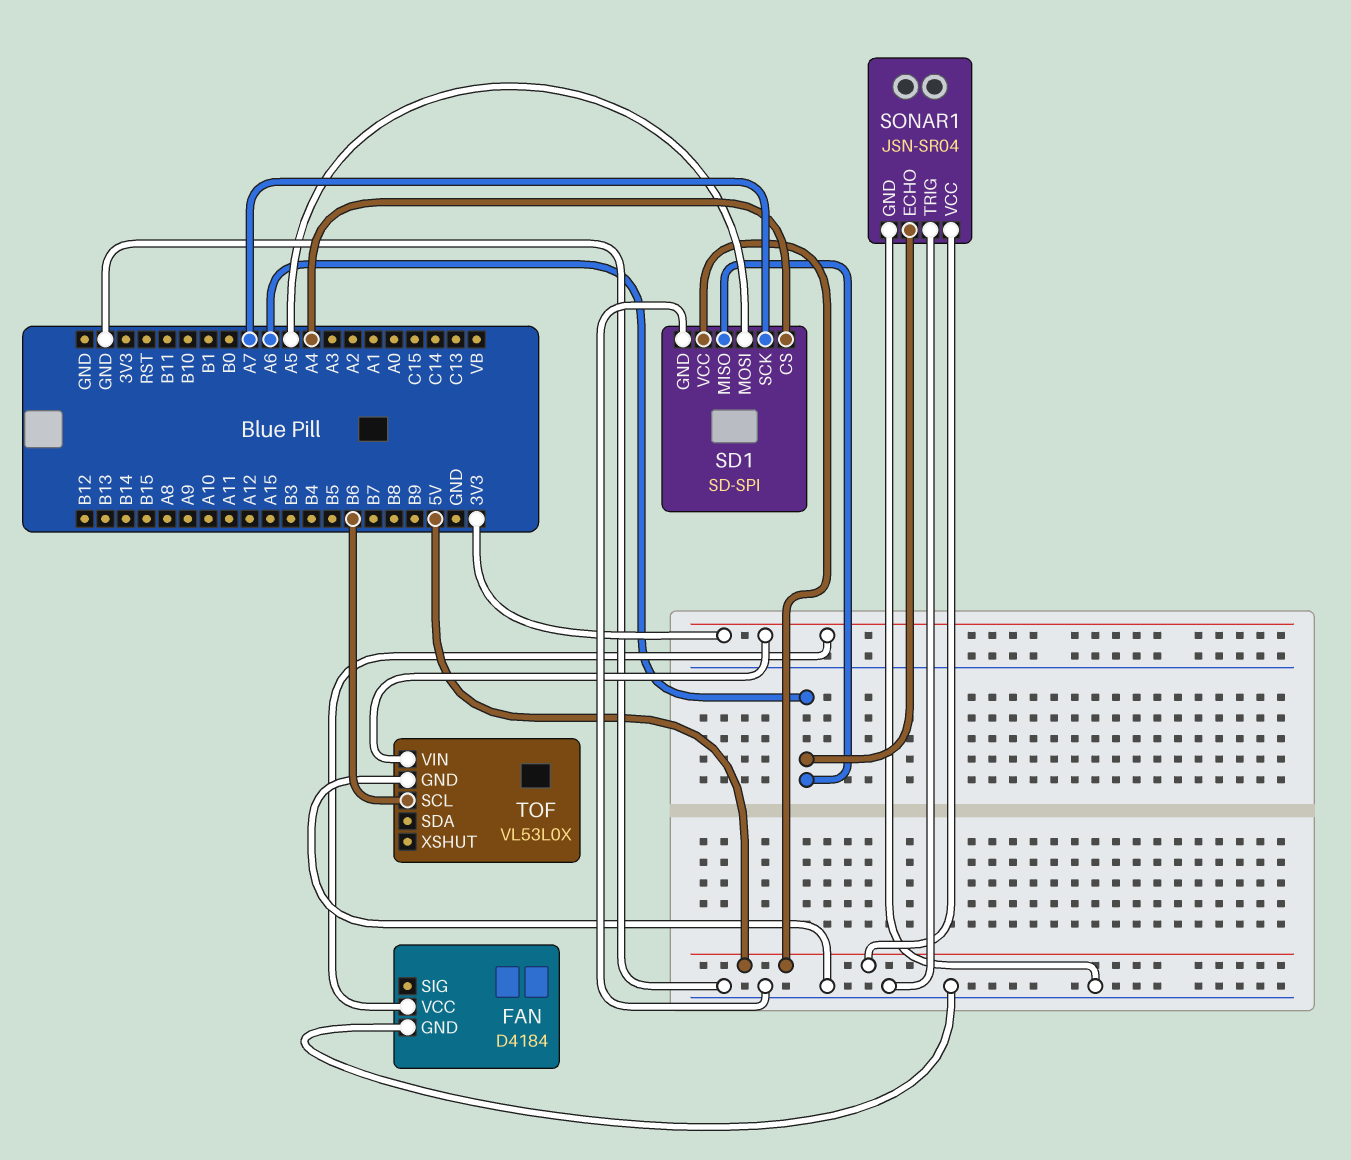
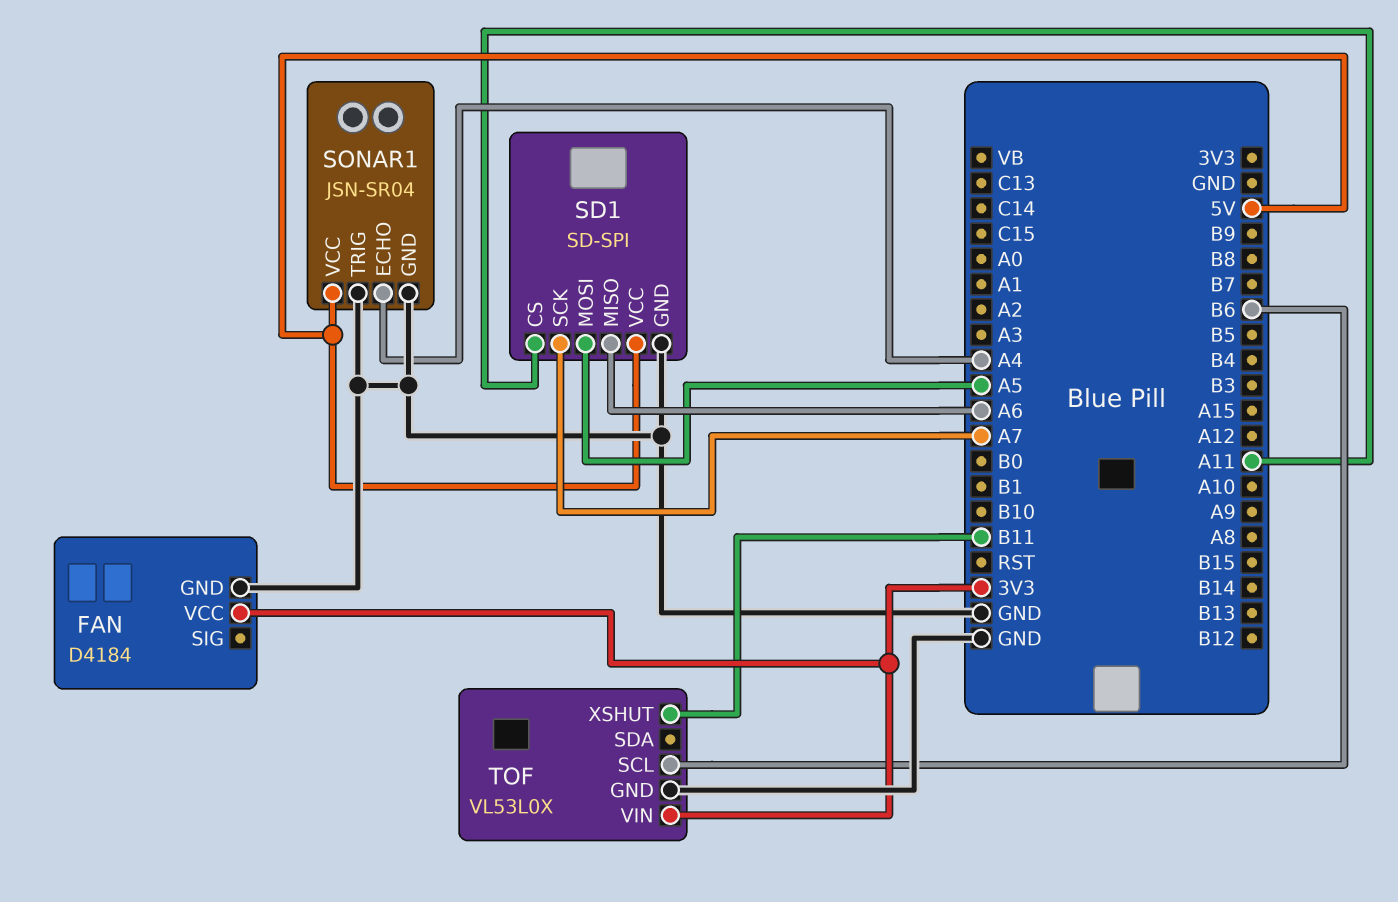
SD1 pin CS: A4 -> A11
SONAR1 pin ECHO: A6 -> A4
TOF pin XSHUT: none -> B11

